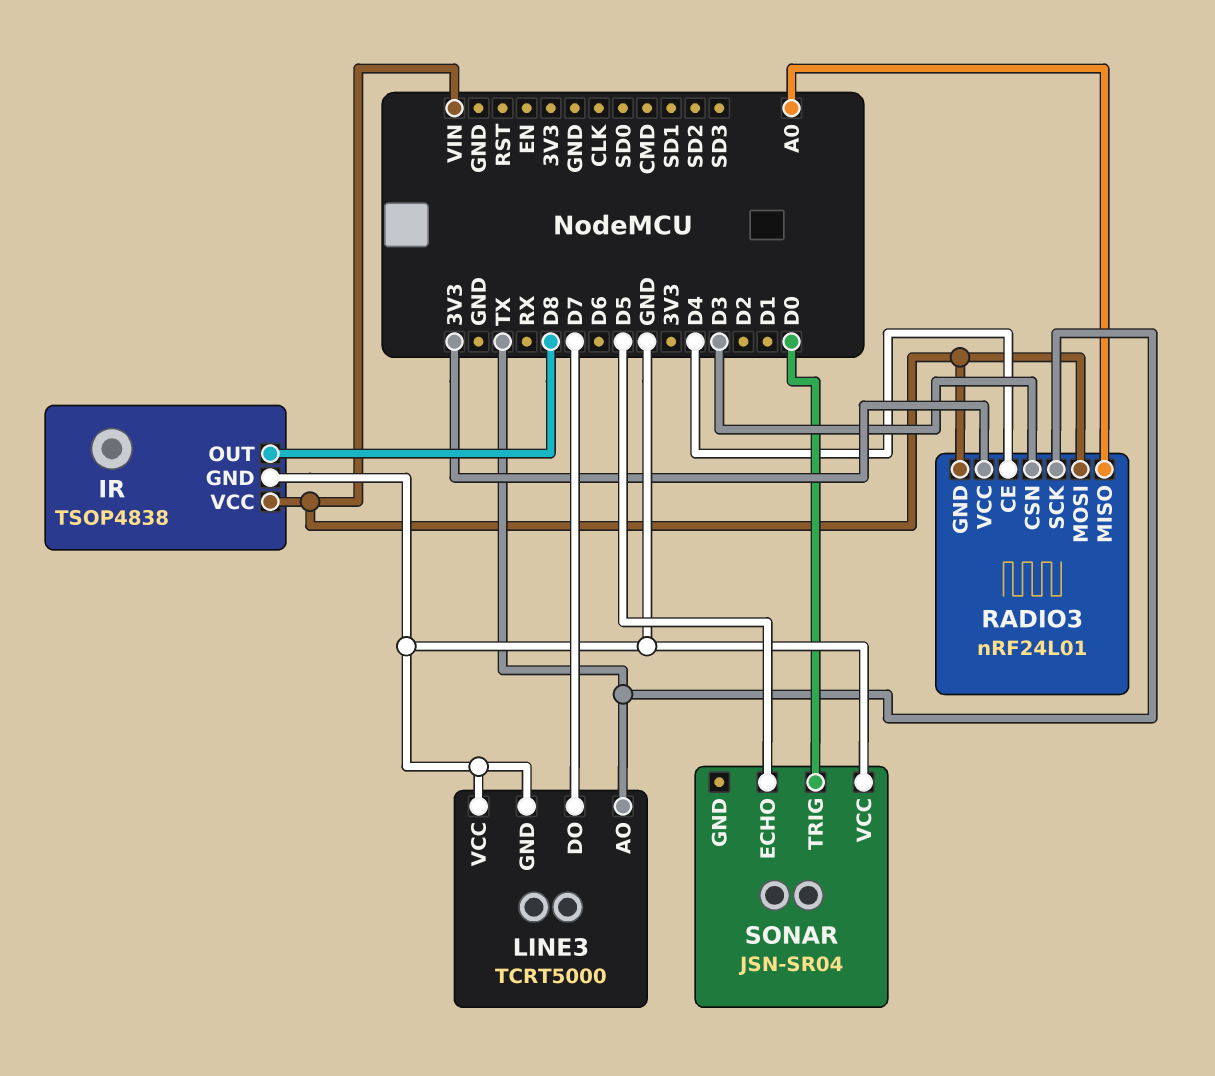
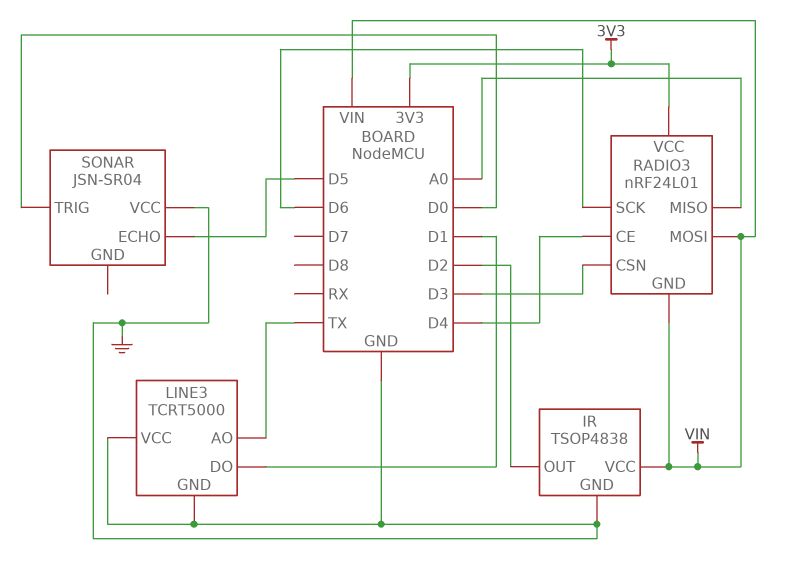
IR pin OUT: D8 -> D2
LINE3 pin DO: D7 -> D1
RADIO3 pin SCK: TX -> D6

